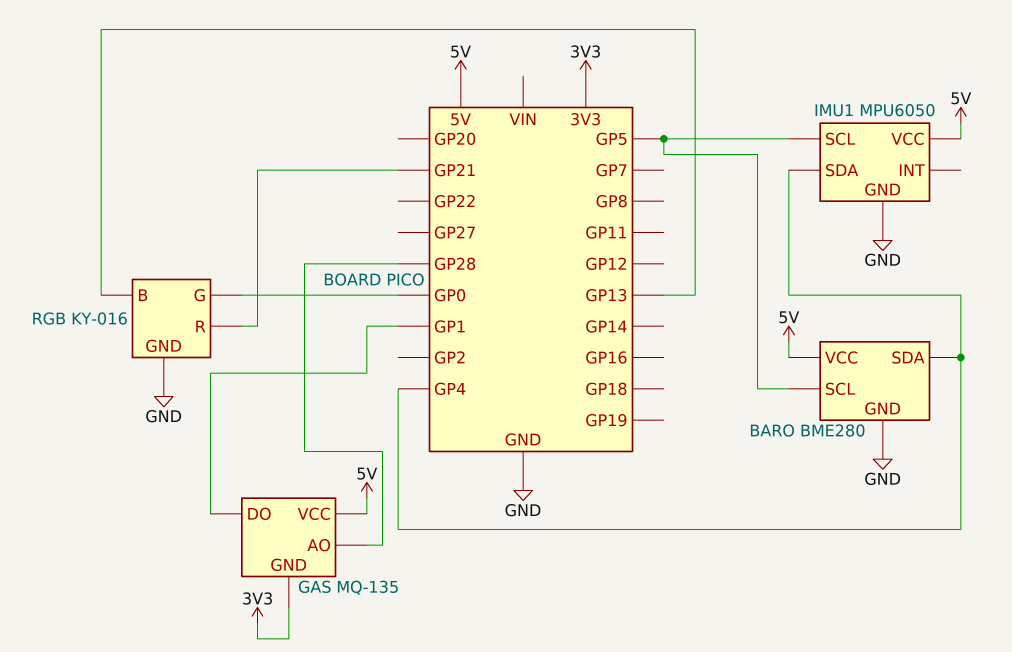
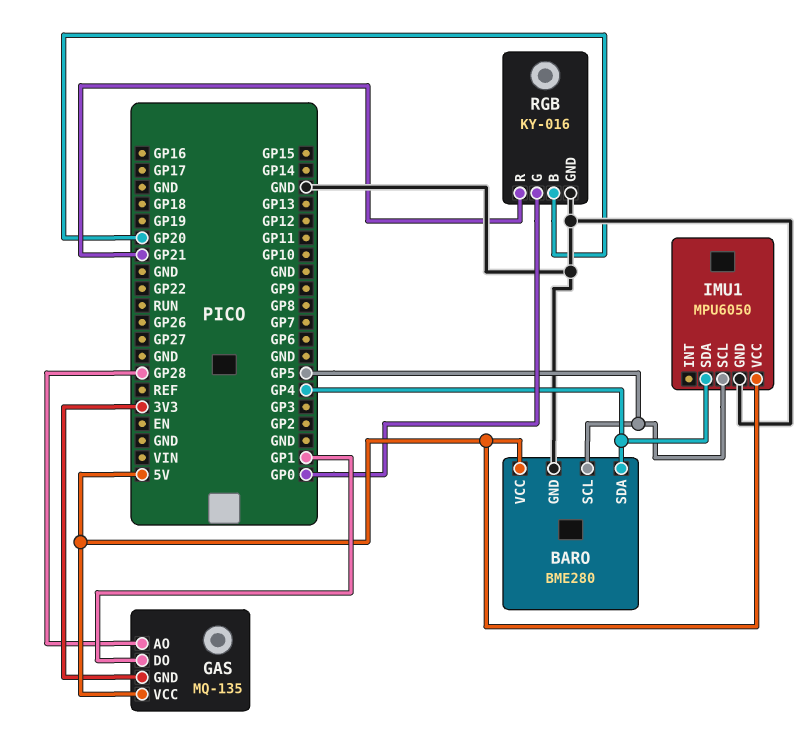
RGB pin B: GP13 -> GP20

